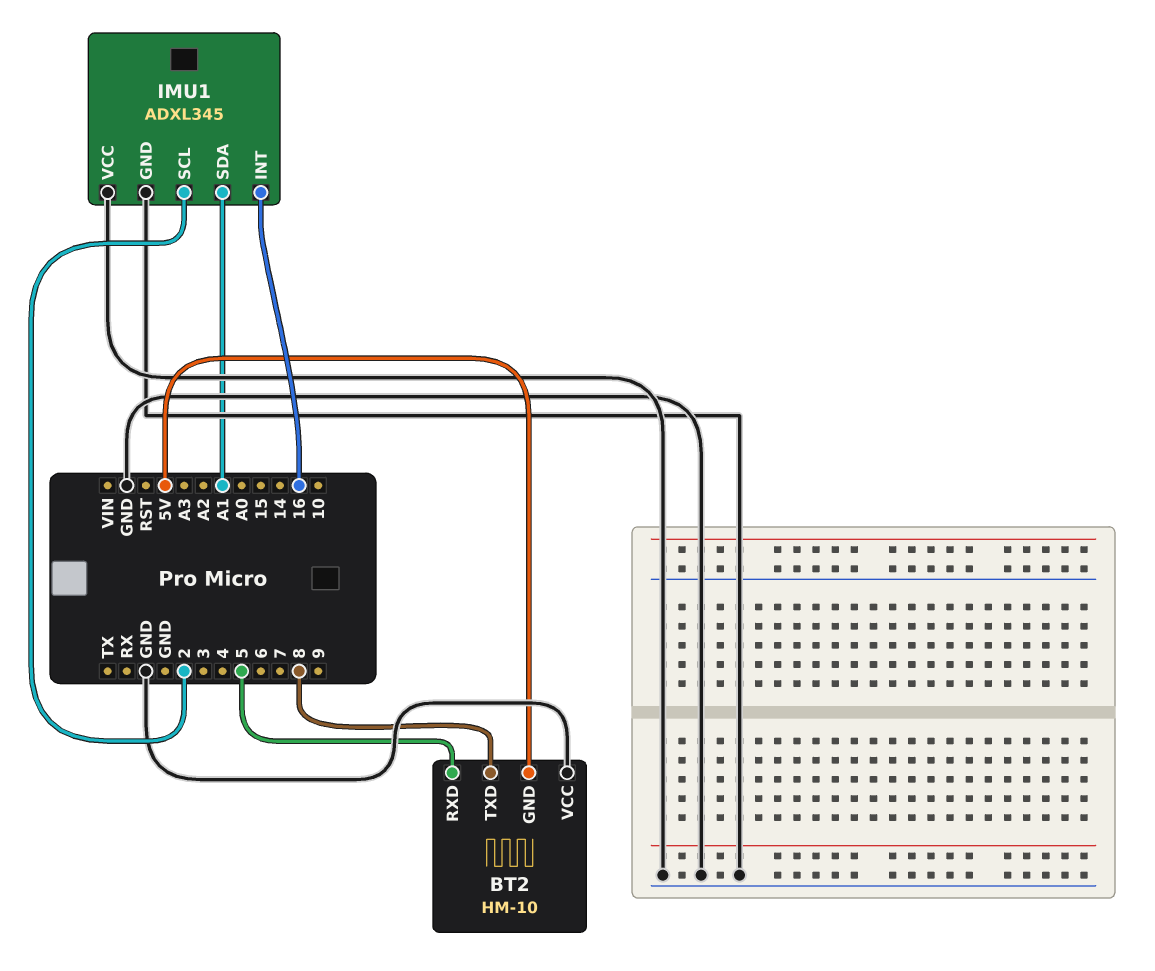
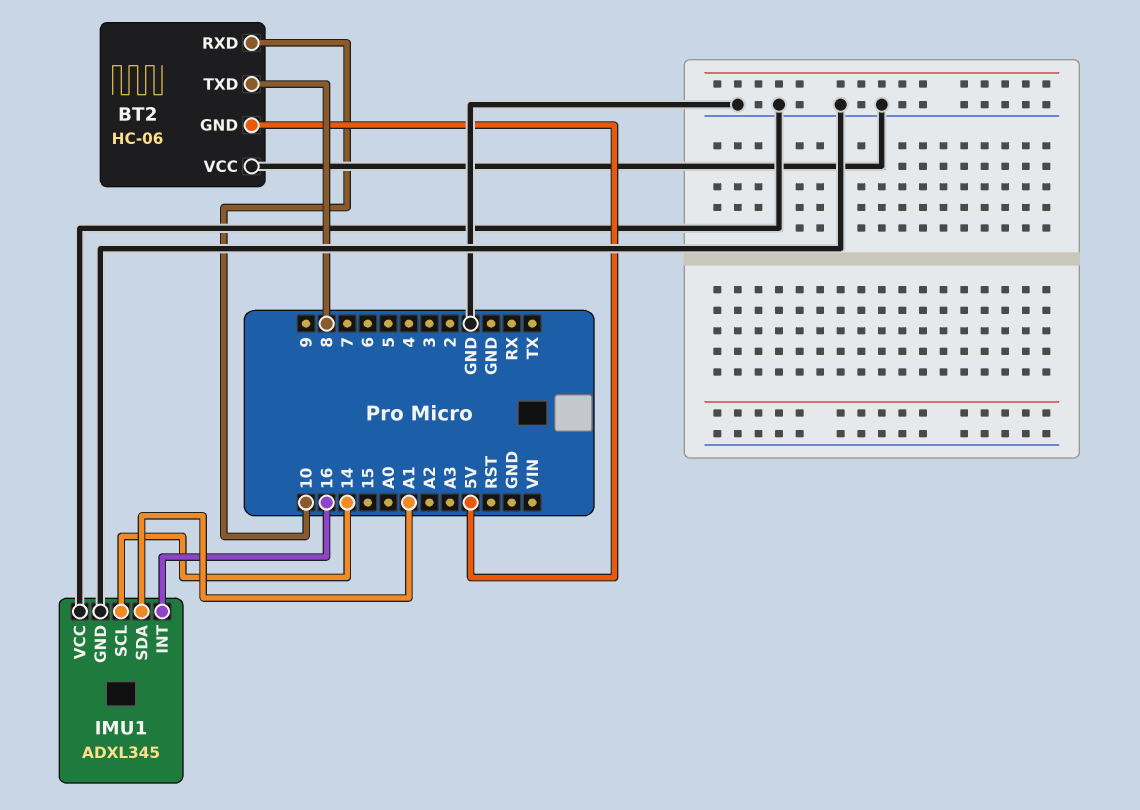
BT2: HM-10 -> HC-06
BT2 pin RXD: 5 -> 10
IMU1 pin SCL: 2 -> 14

